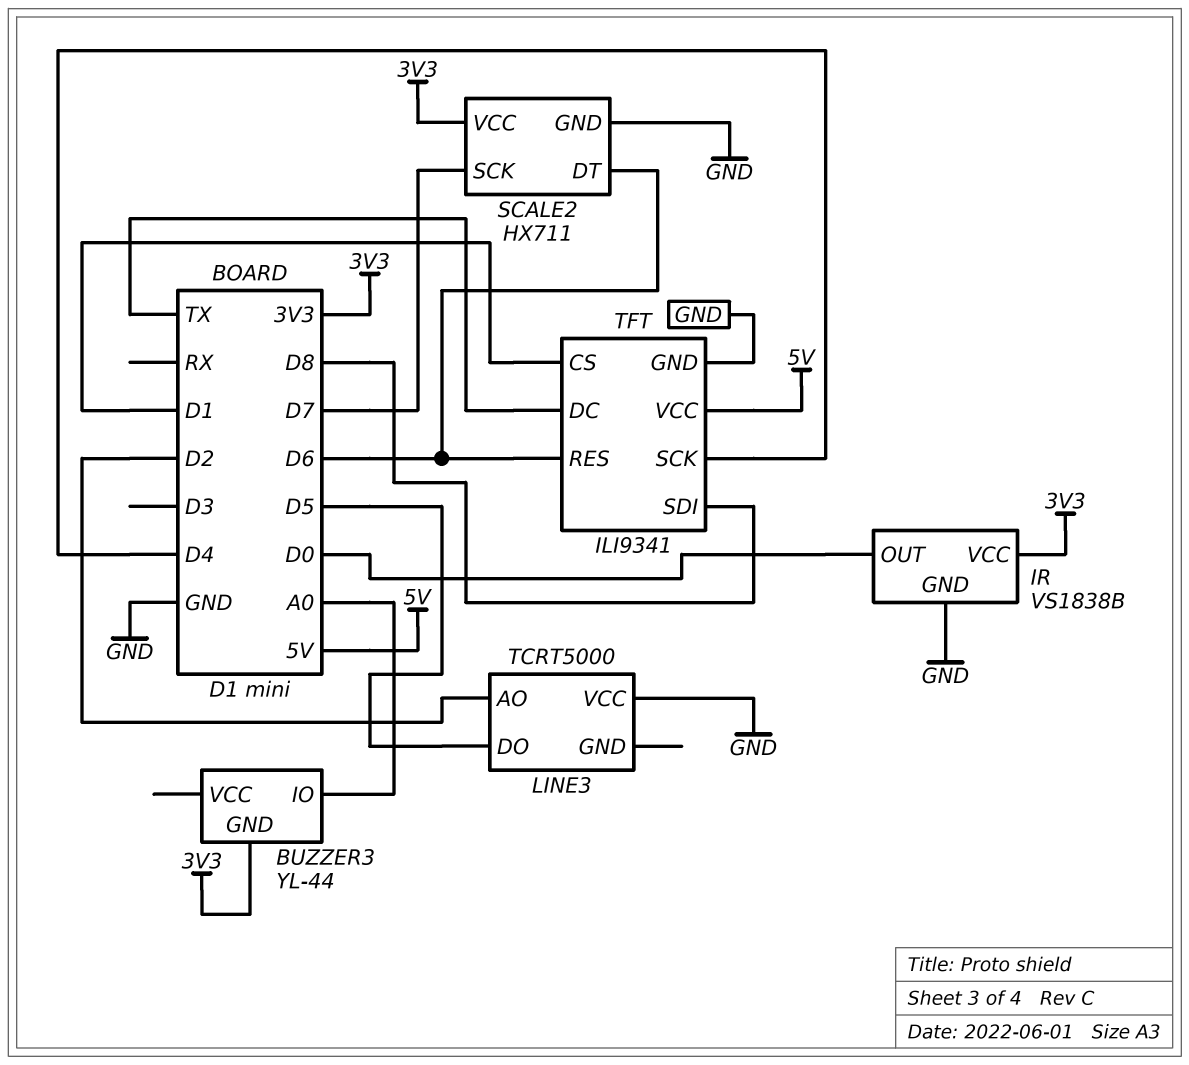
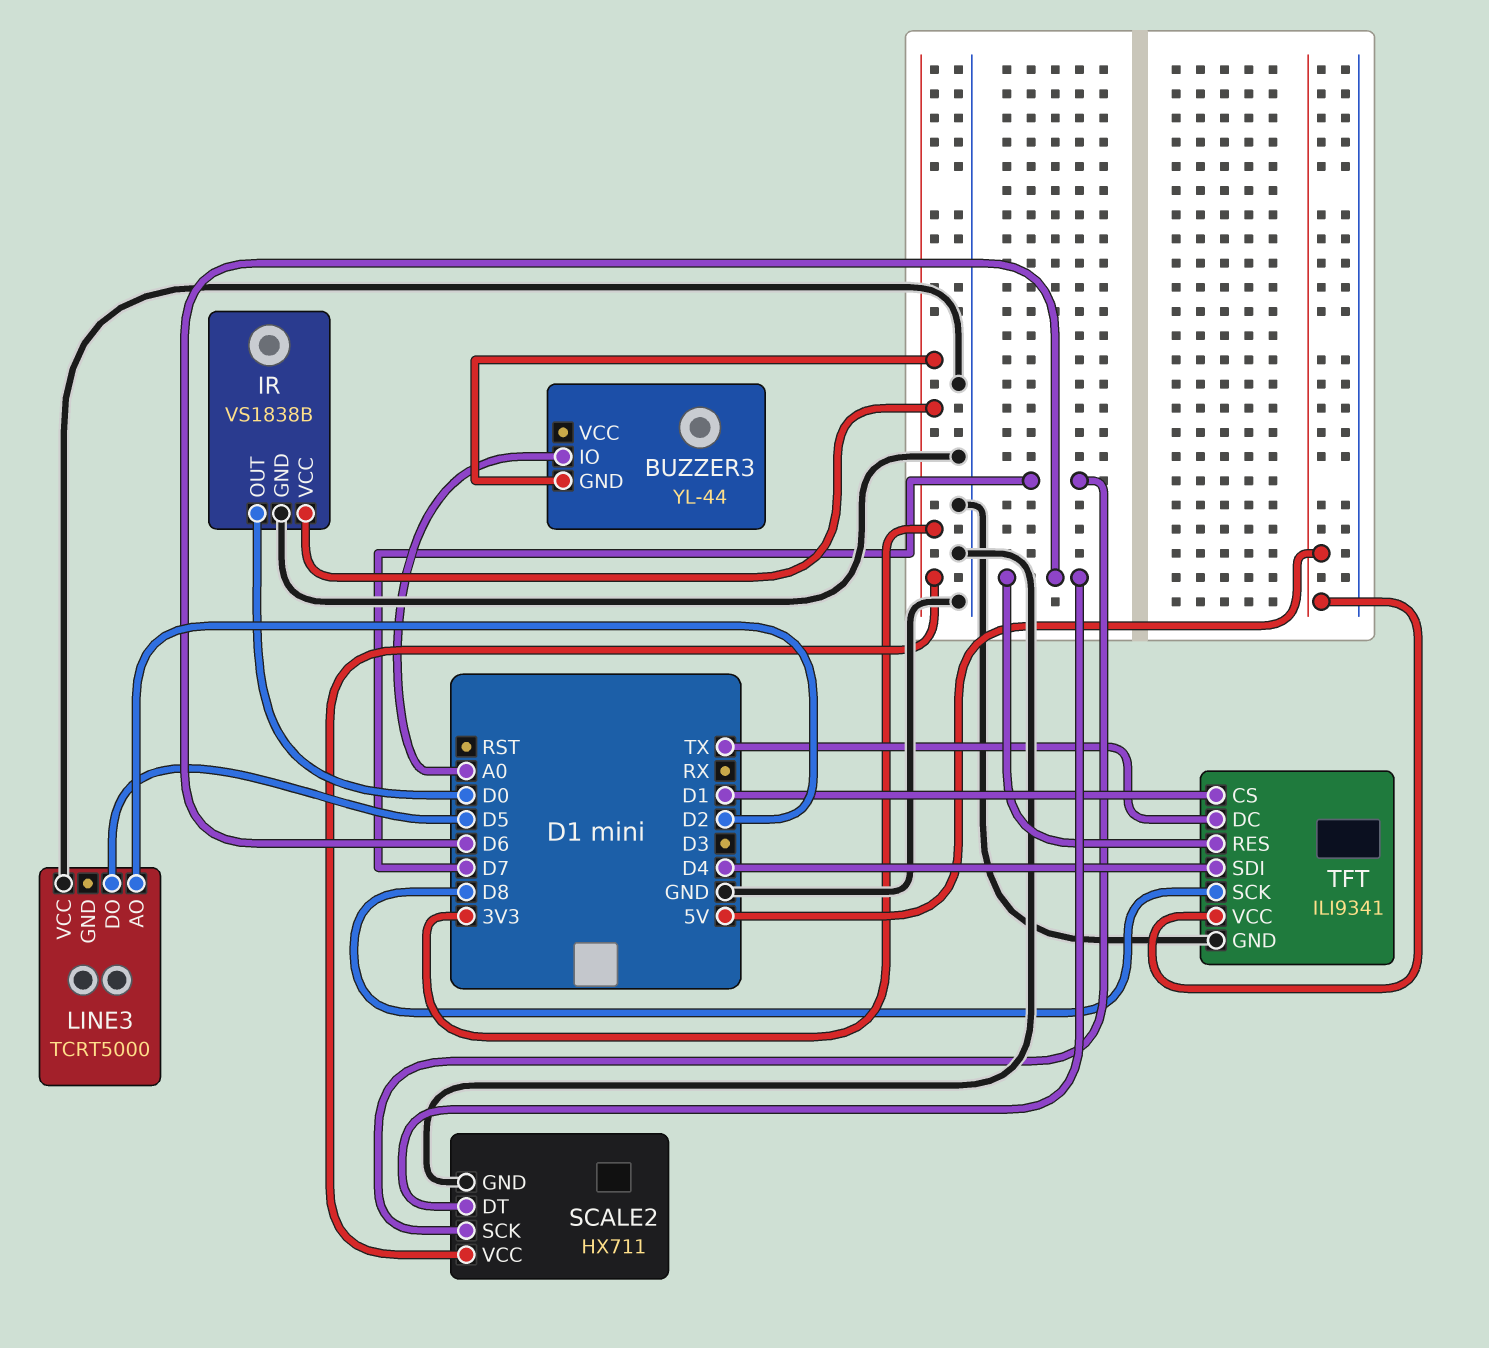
TFT pin SCK: D4 -> D8
TFT pin SDI: D8 -> D4

